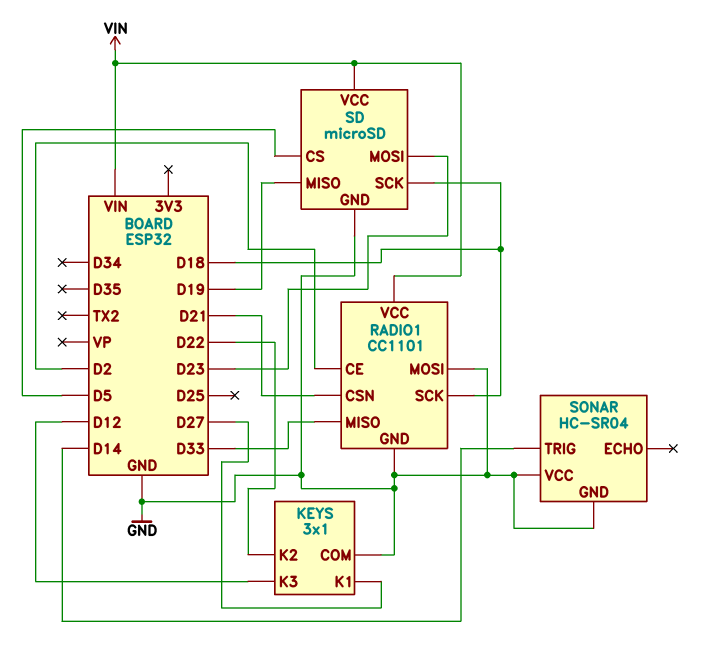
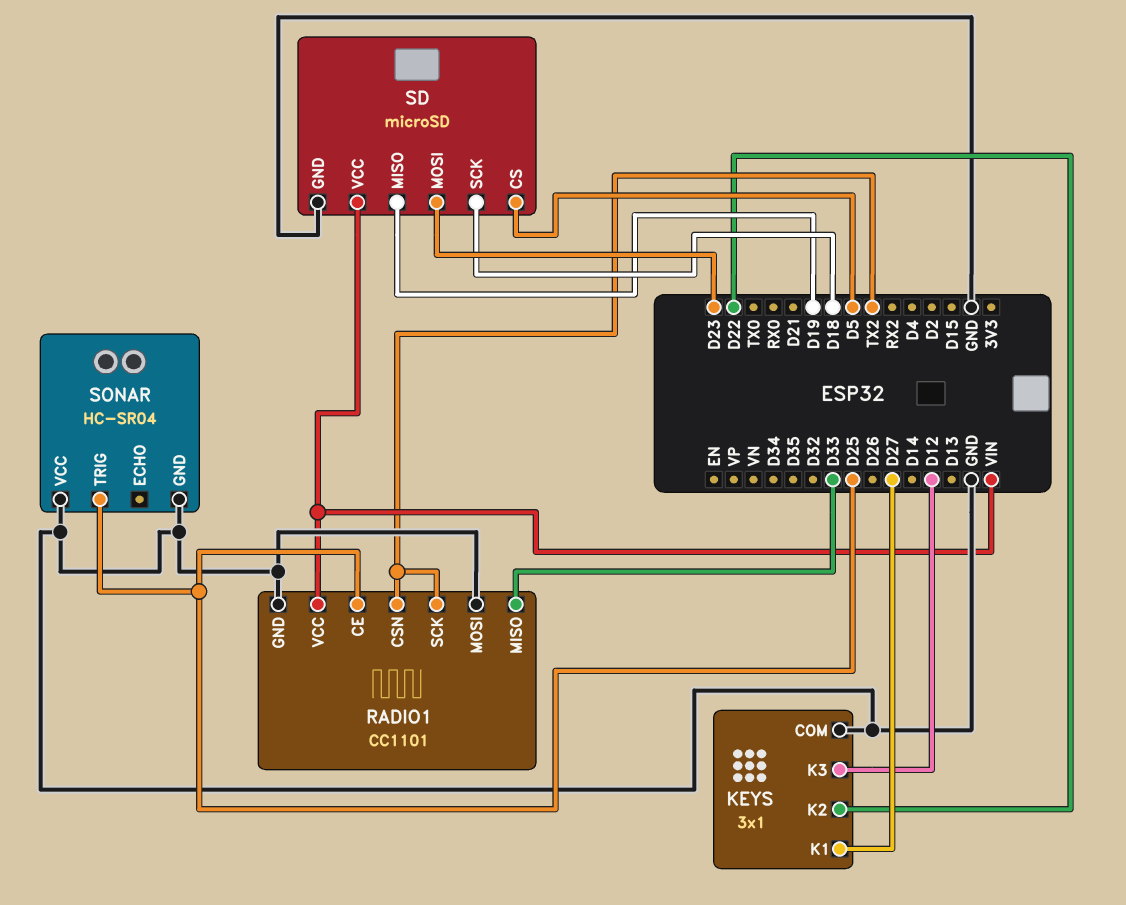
RADIO1 pin CE: D2 -> D25
RADIO1 pin CSN: D21 -> TX2
RADIO1 pin SCK: D18 -> TX2
SONAR pin TRIG: D14 -> D25

